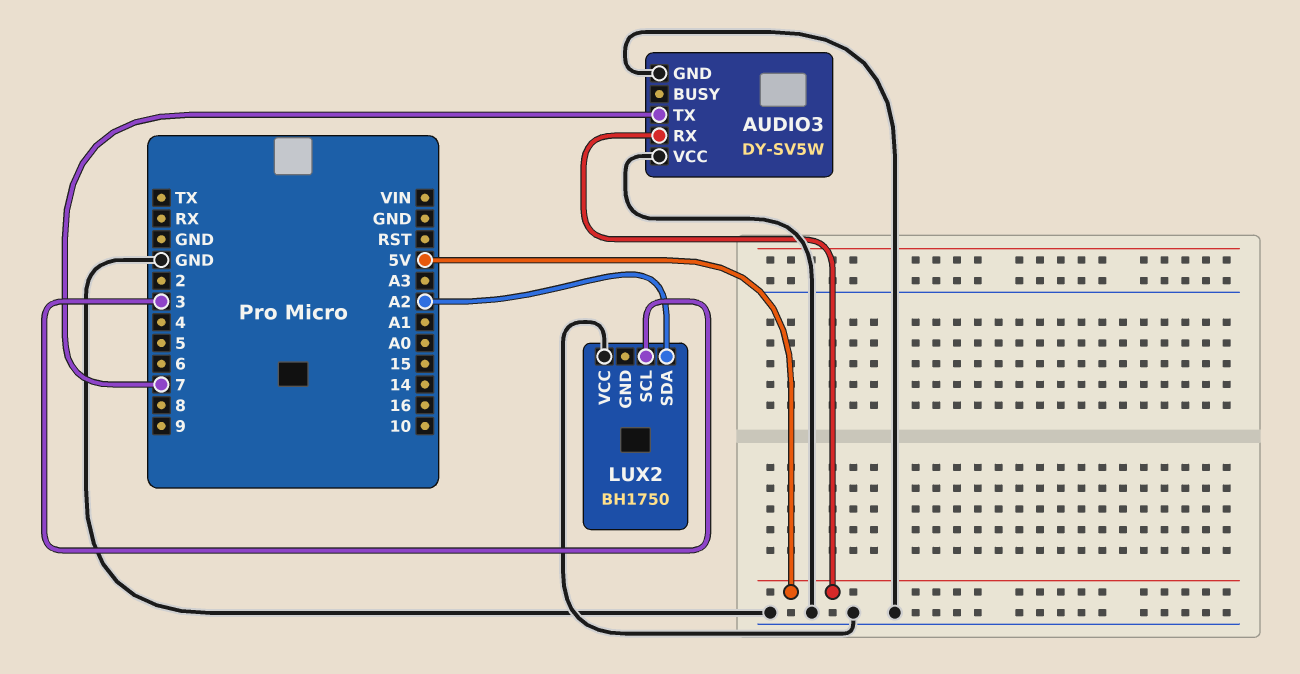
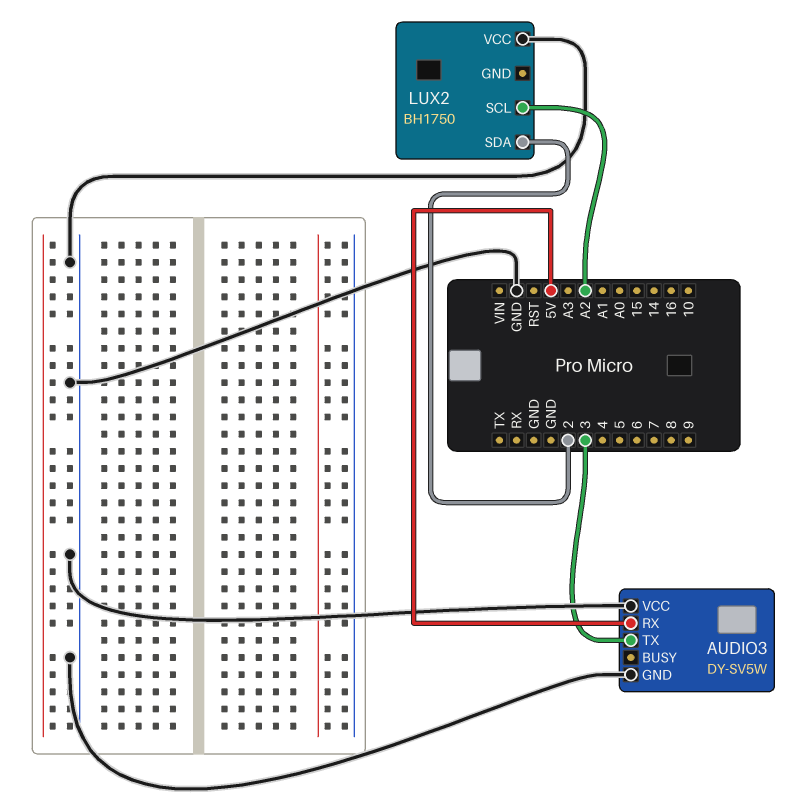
AUDIO3 pin TX: 7 -> 3
LUX2 pin SCL: 3 -> A2
LUX2 pin SDA: A2 -> 2

